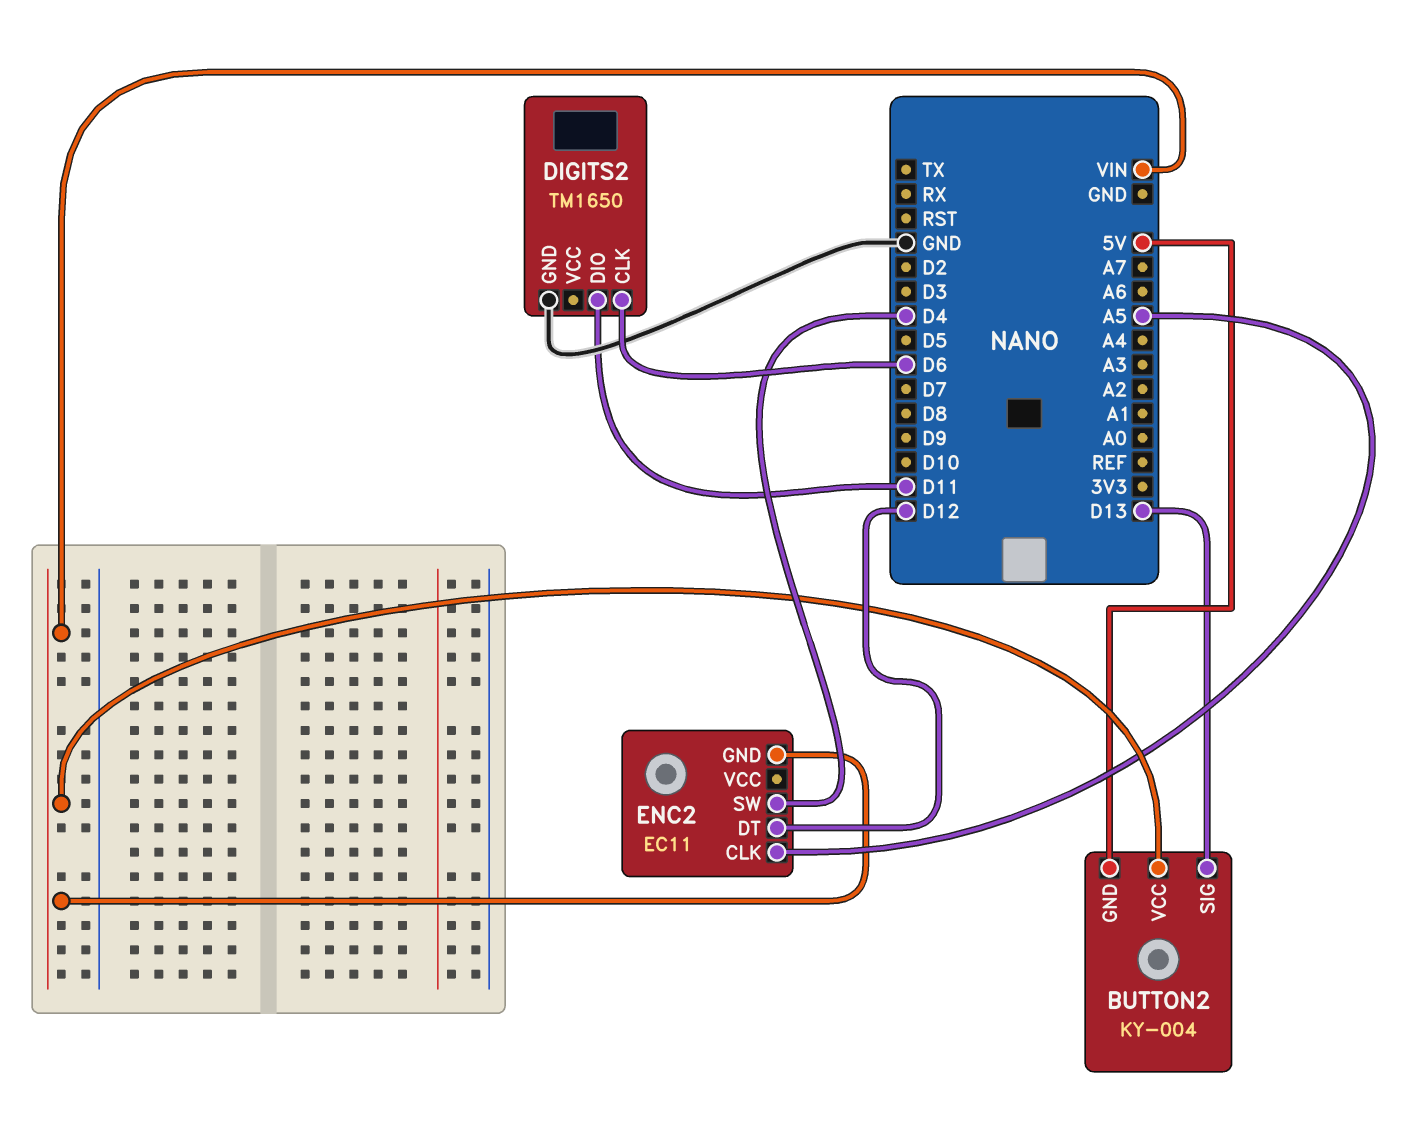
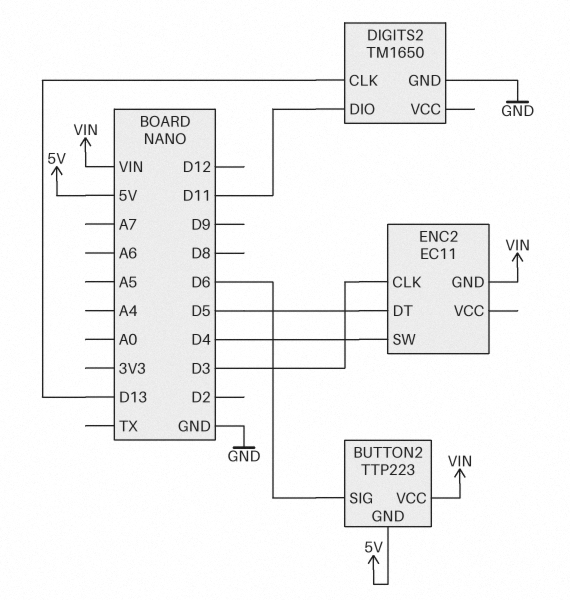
BUTTON2: KY-004 -> TTP223
BUTTON2 pin SIG: D13 -> D6
DIGITS2 pin CLK: D6 -> D13
ENC2 pin CLK: A5 -> D3
ENC2 pin DT: D12 -> D5

